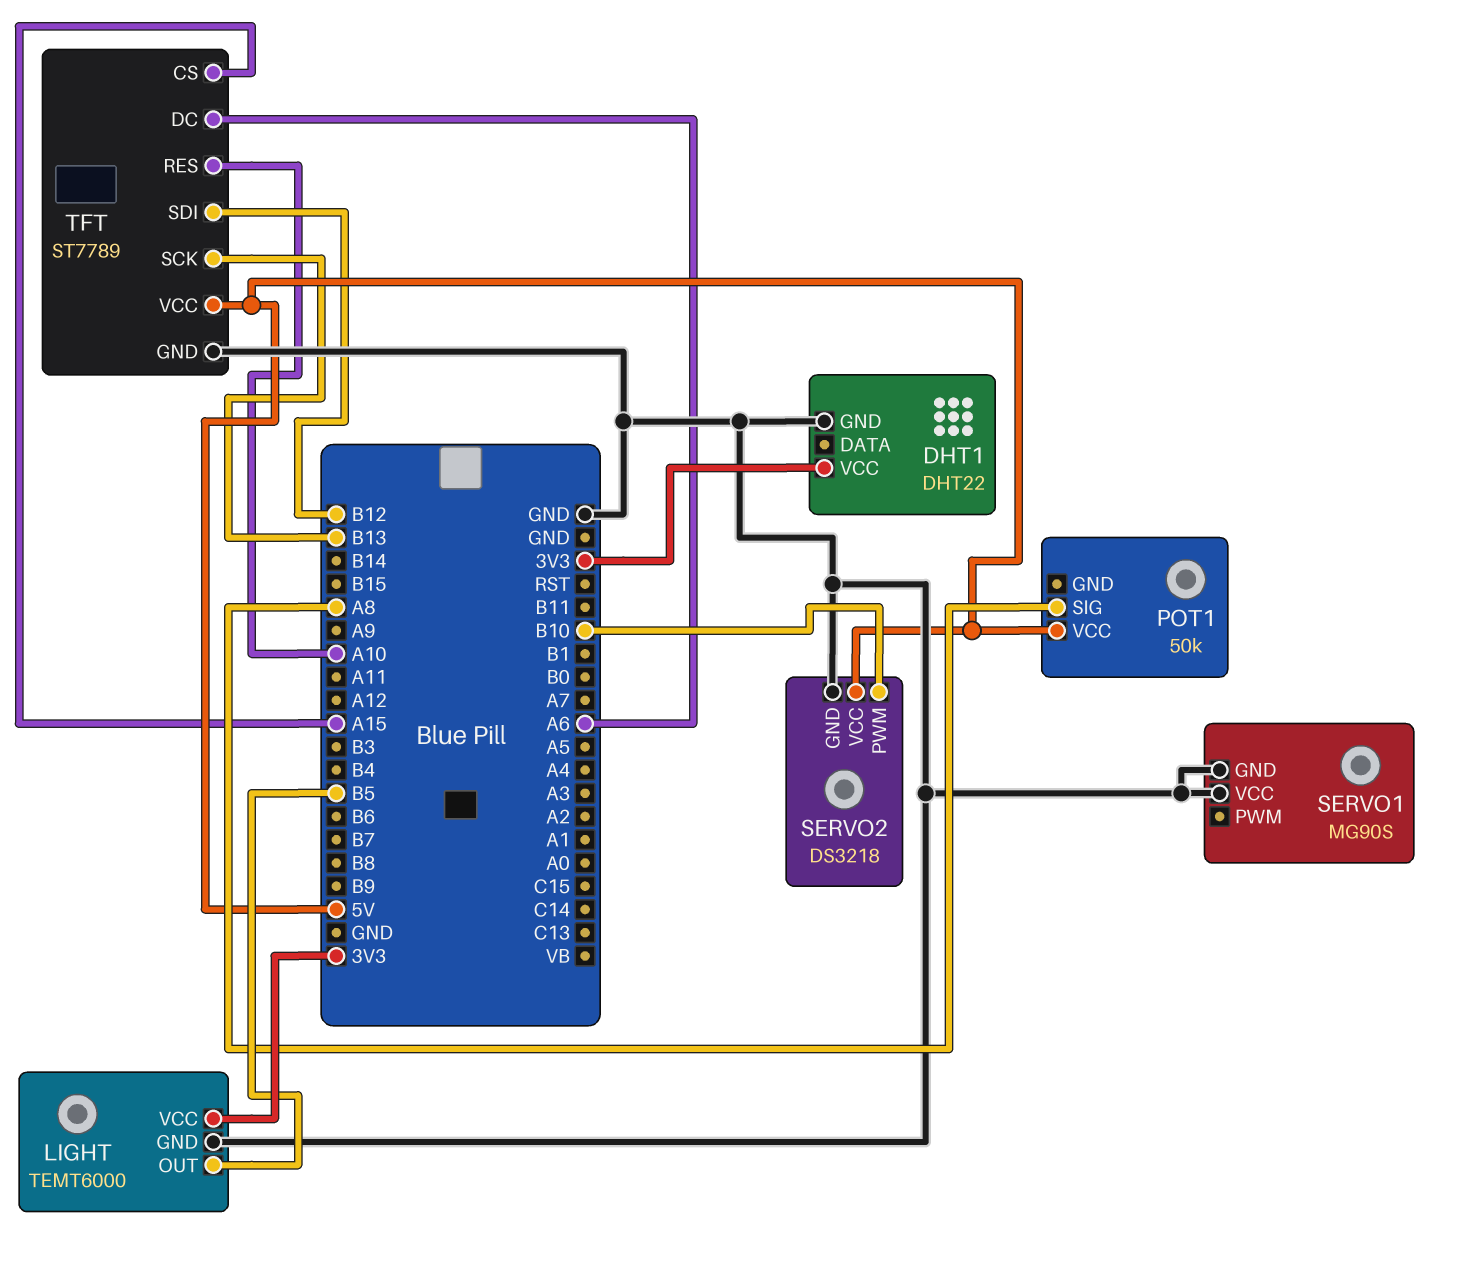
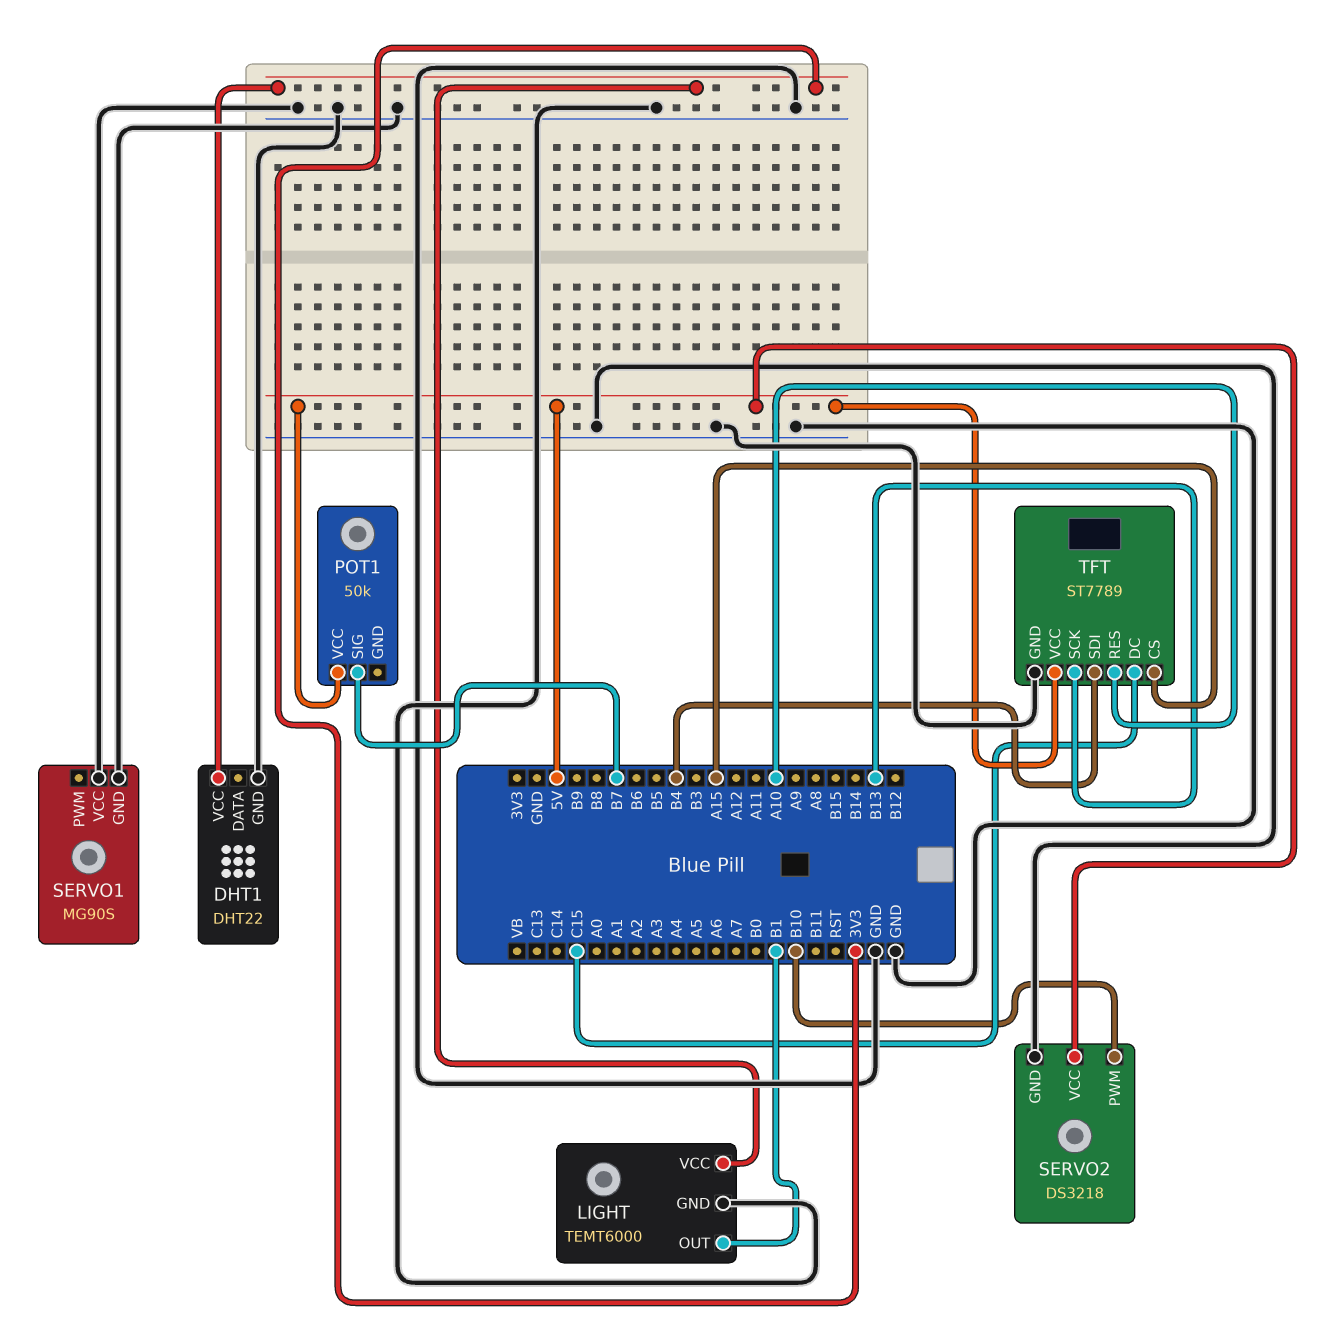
LIGHT pin OUT: B5 -> B1
POT1 pin SIG: A8 -> B7
TFT pin DC: A6 -> C15
TFT pin SDI: B12 -> B4

